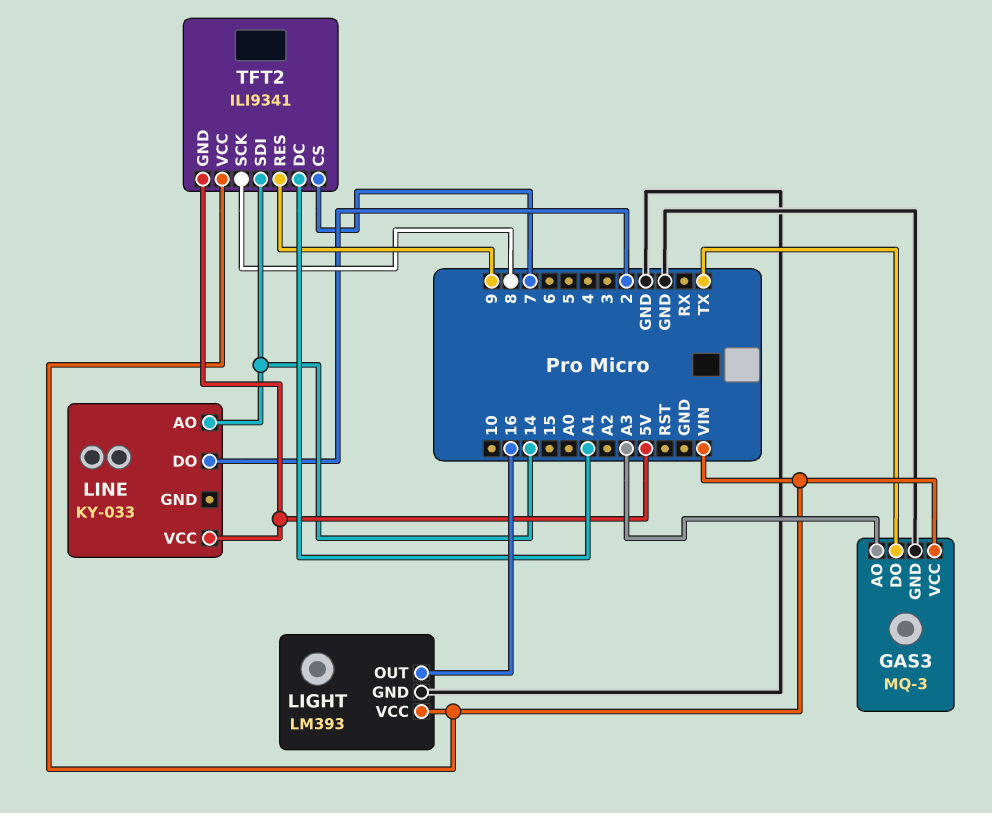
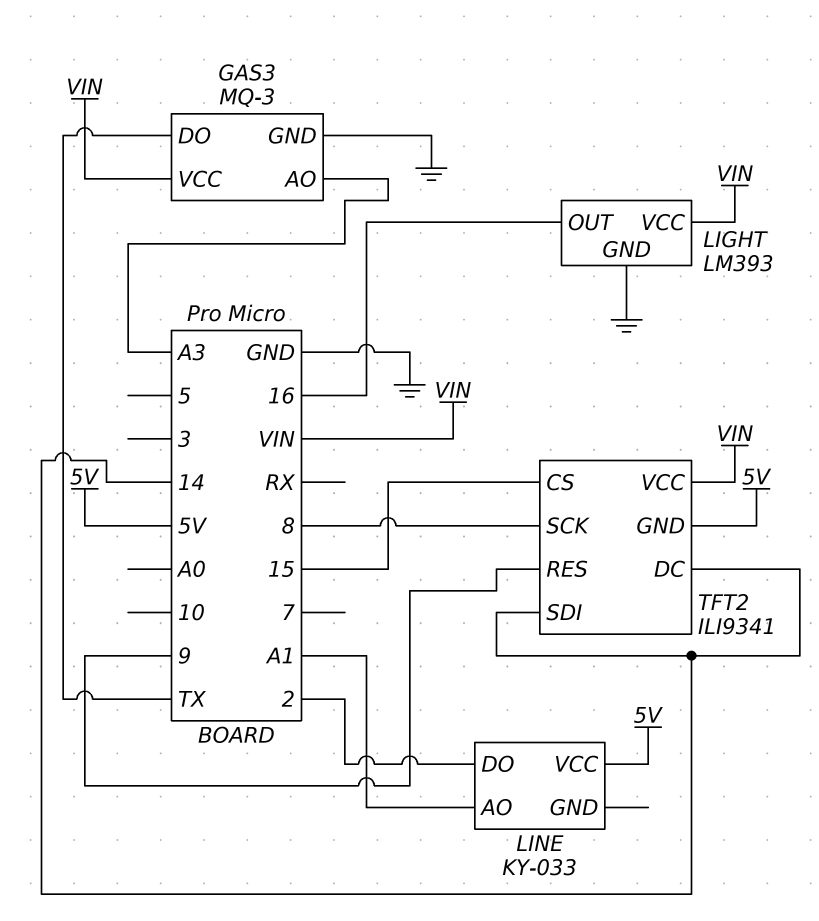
LINE pin AO: 14 -> A1
TFT2 pin CS: 7 -> 15
TFT2 pin DC: A1 -> 14

